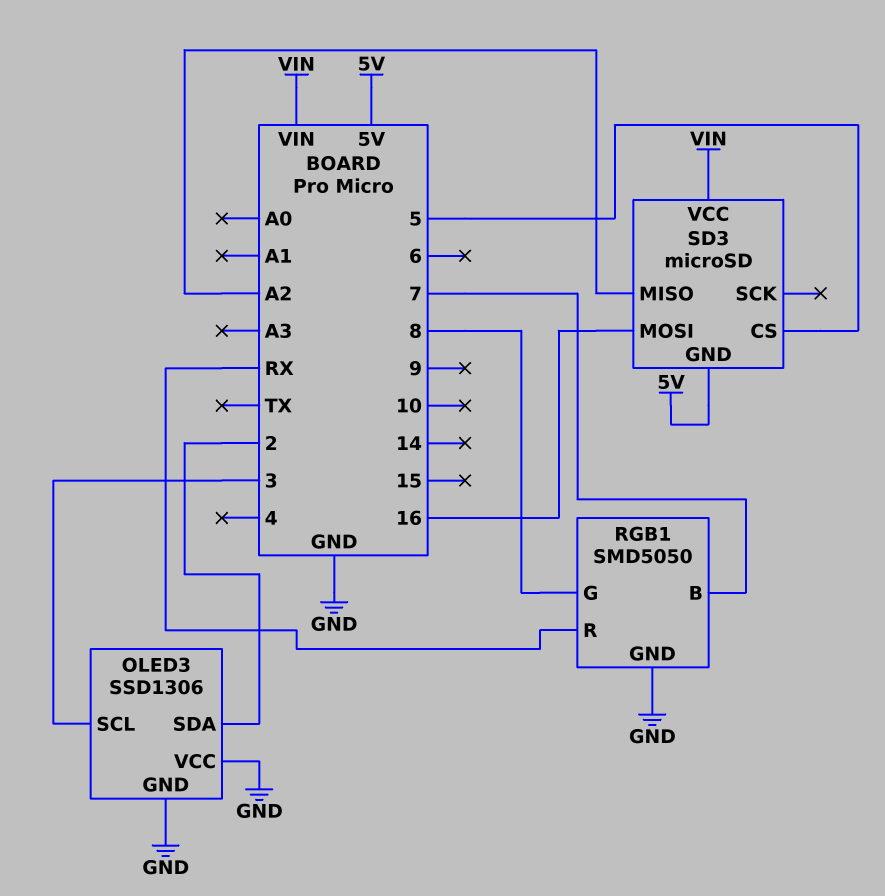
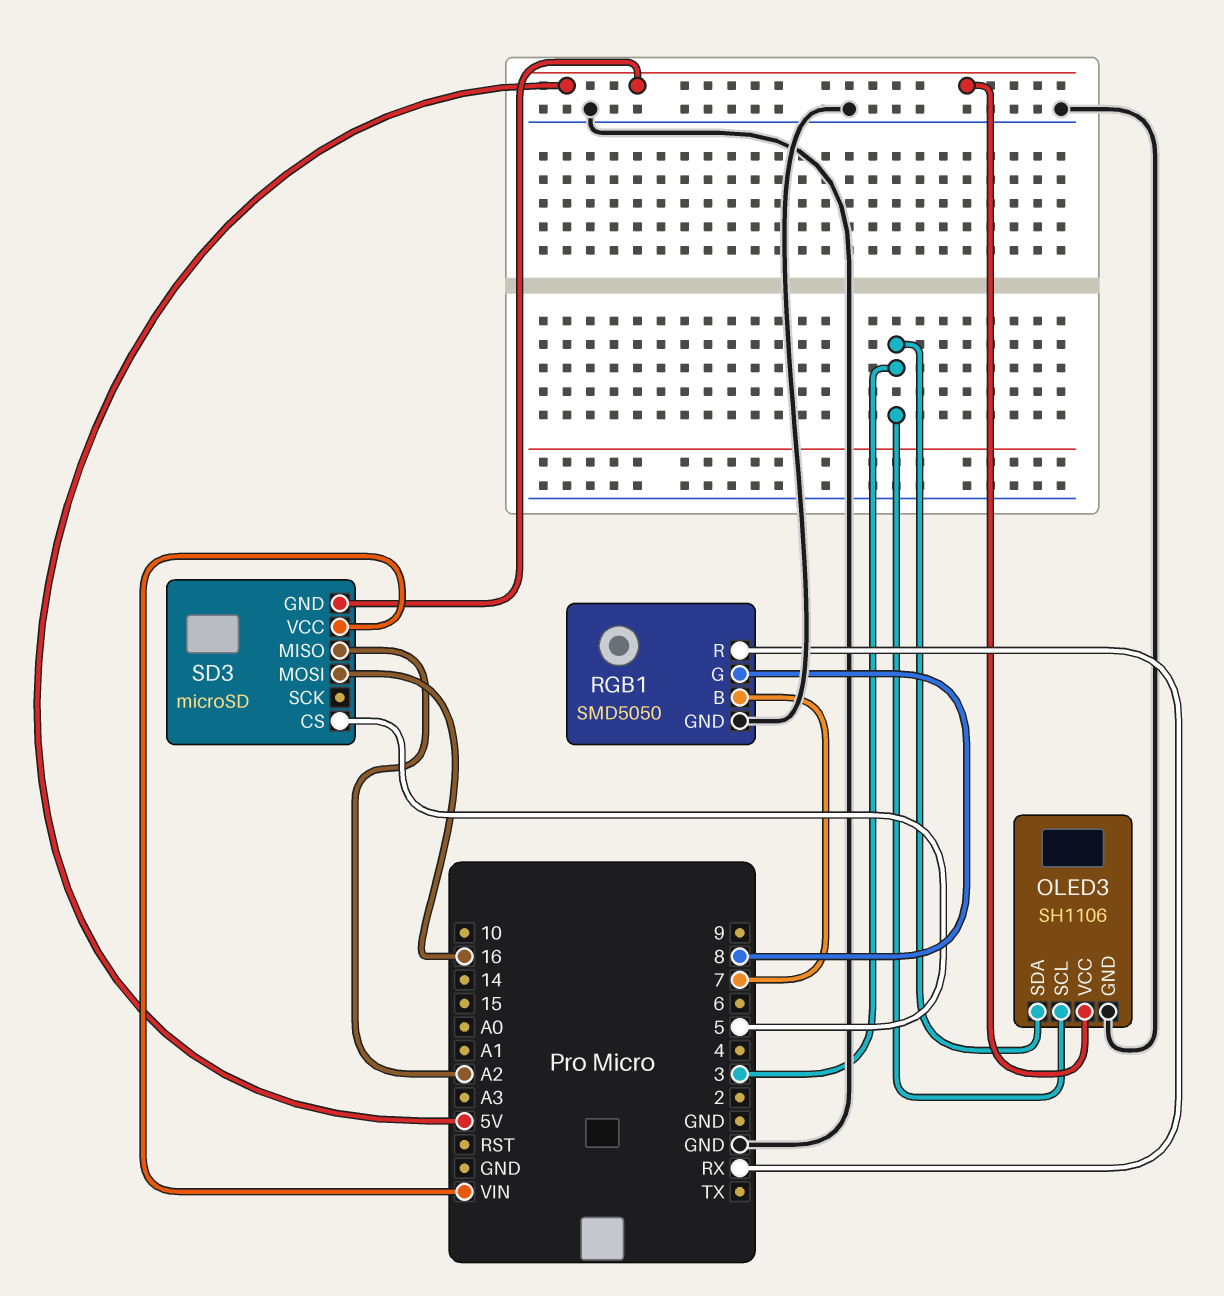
OLED3: SSD1306 -> SH1106
OLED3 pin SDA: 2 -> 3
OLED3 pin VCC: GND -> 5V

